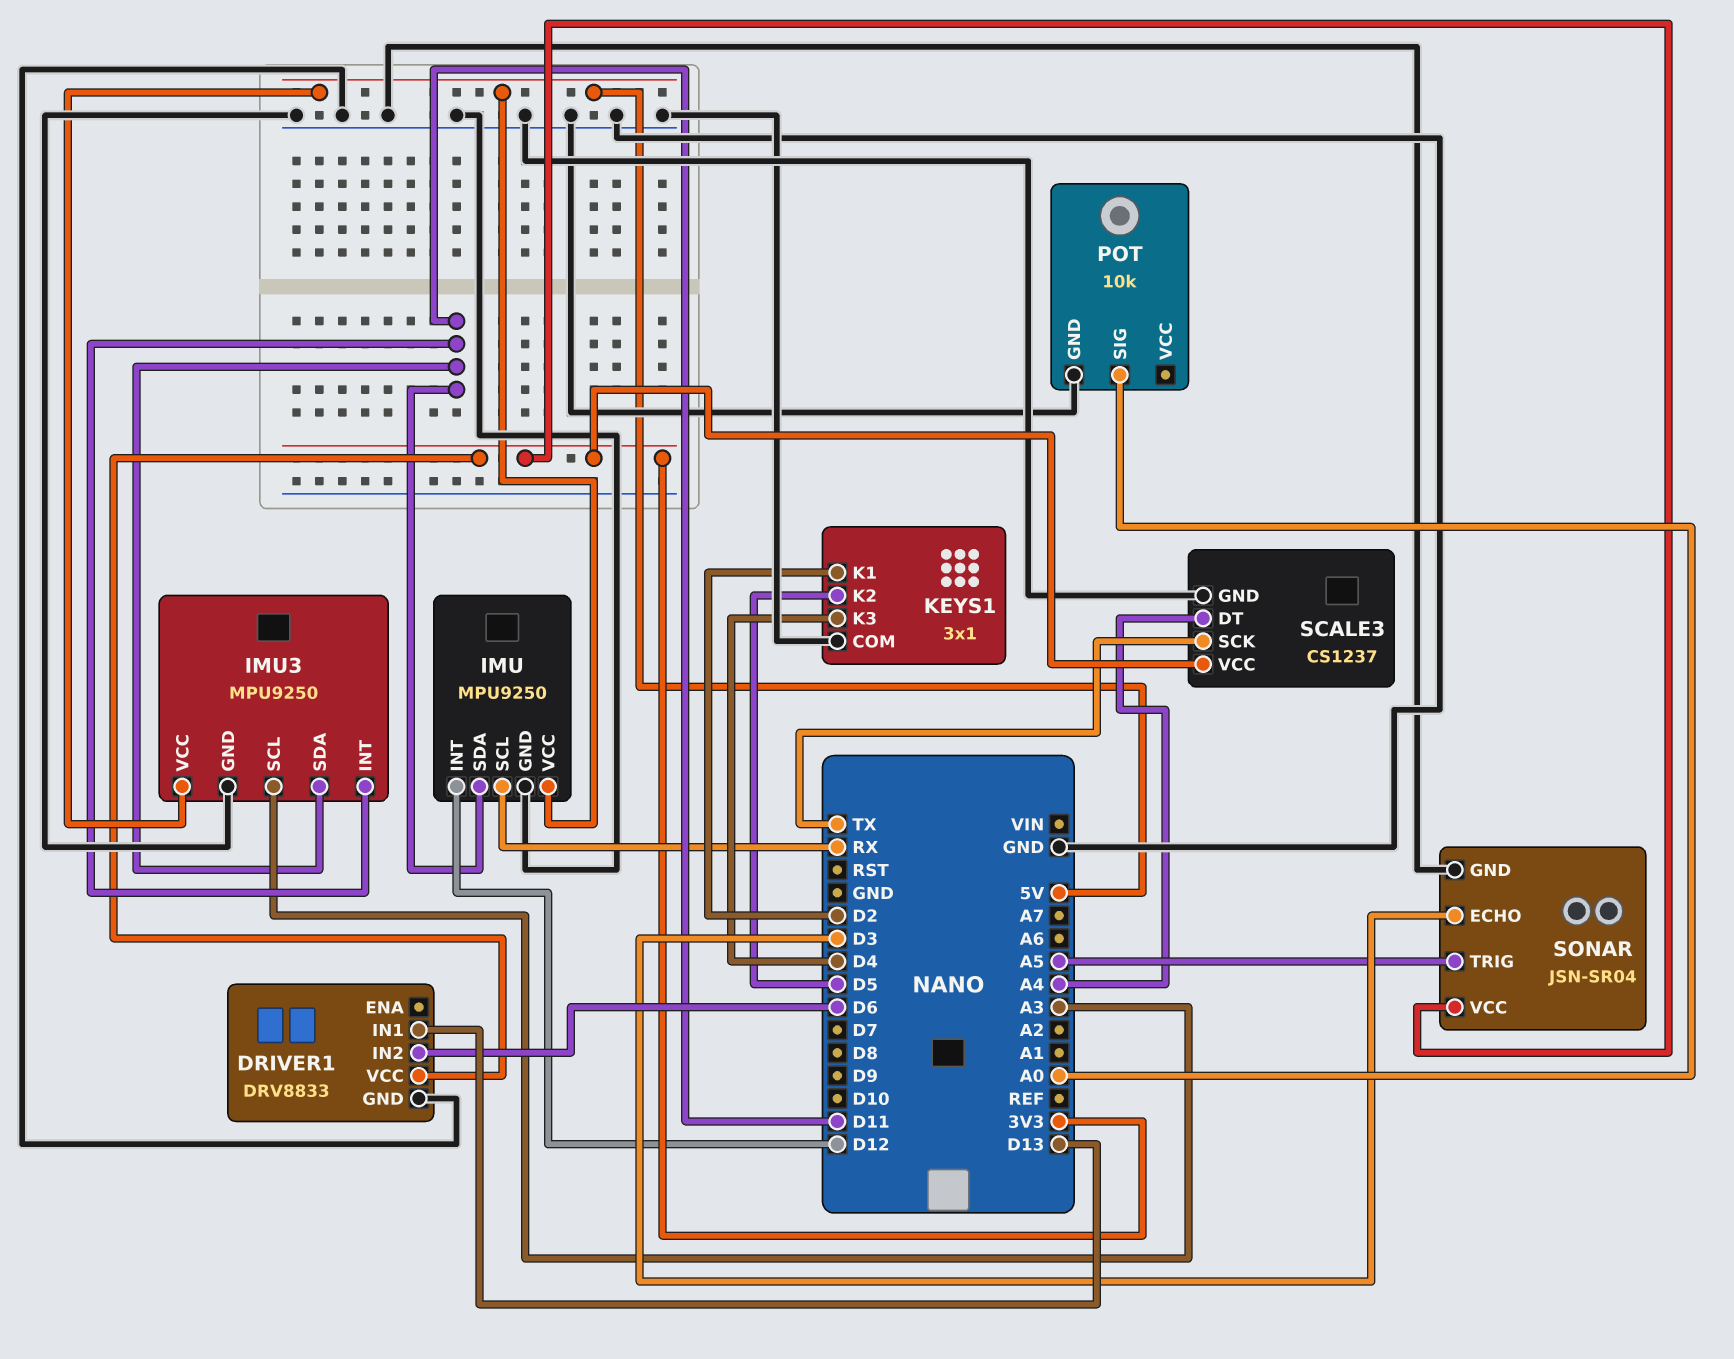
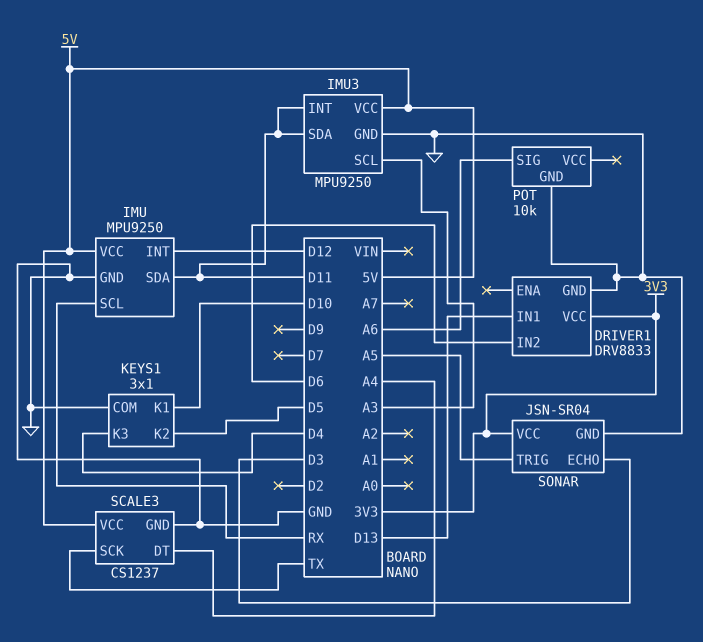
KEYS1 pin K1: D2 -> D10
POT pin SIG: A0 -> A6
SCALE3 pin VCC: 3V3 -> 5V

